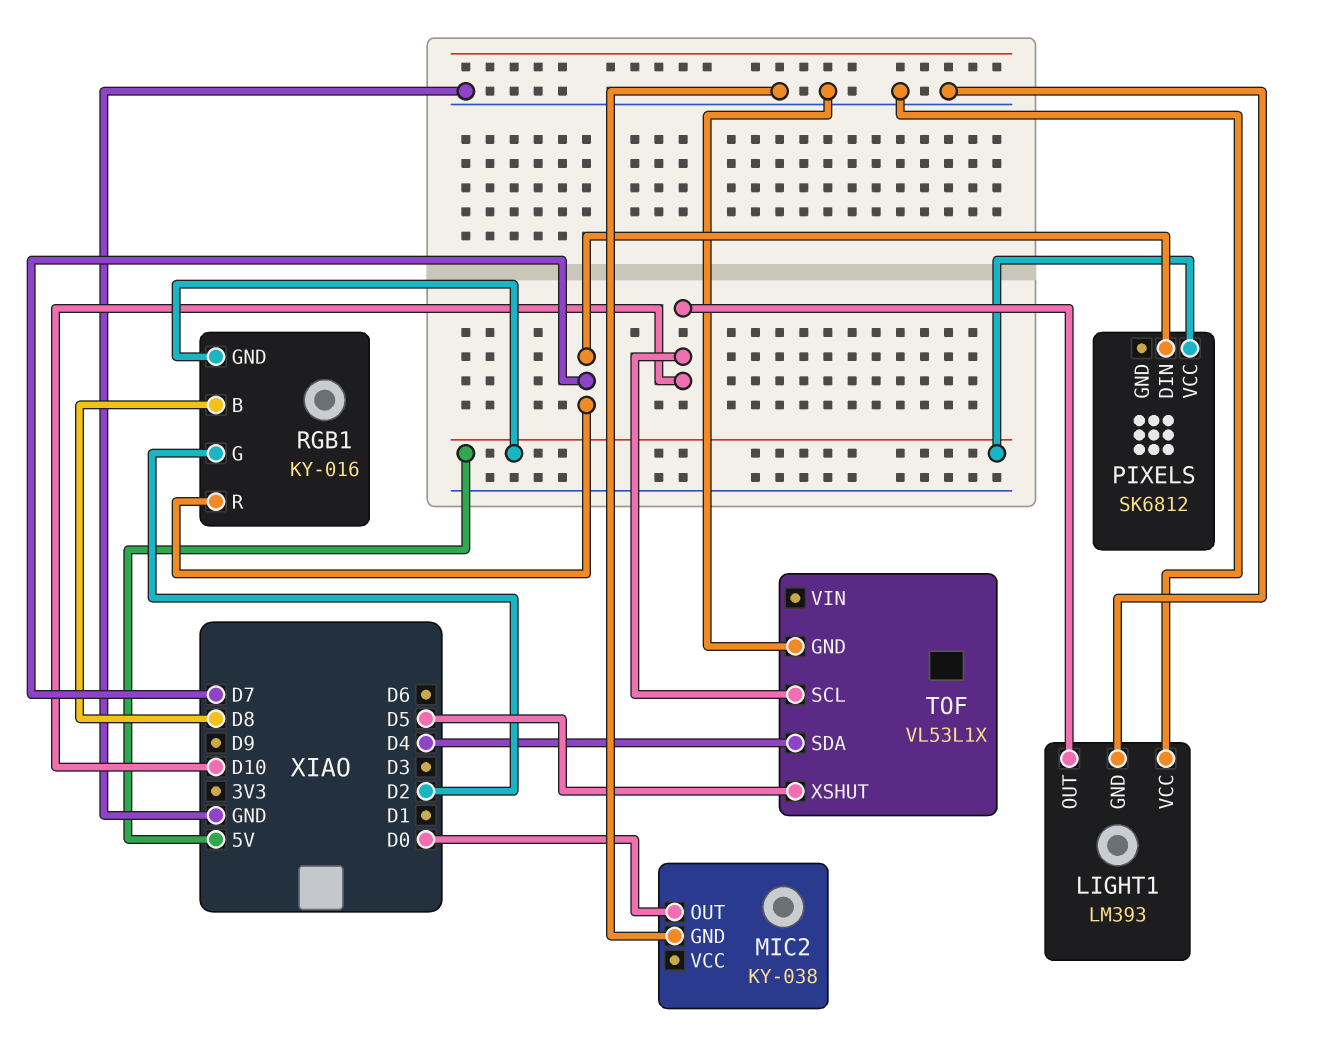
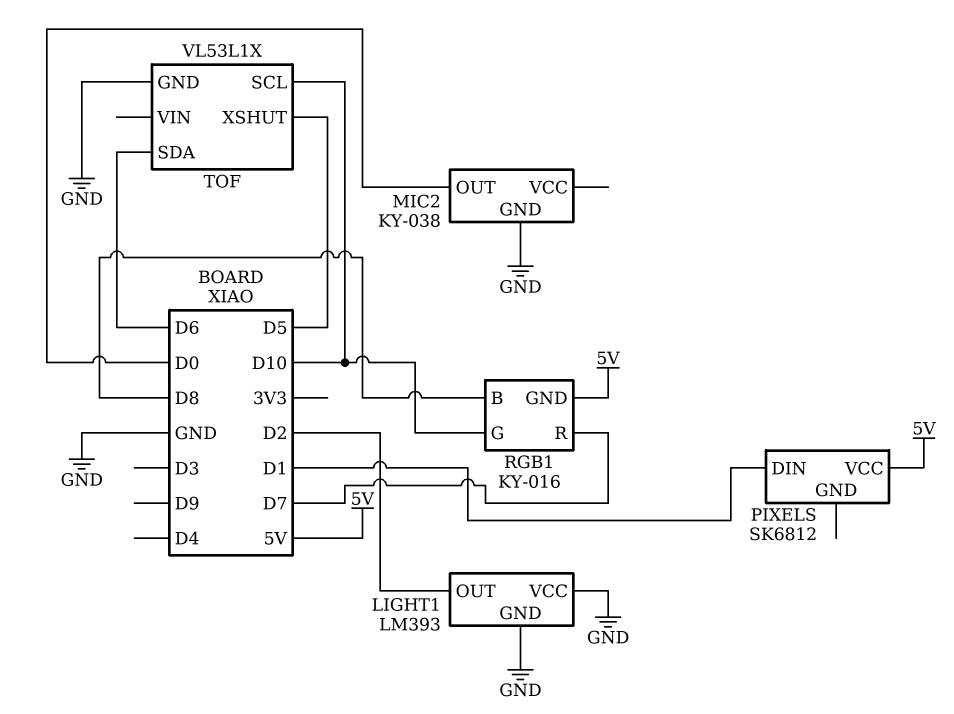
LIGHT1 pin OUT: D10 -> D2
PIXELS pin DIN: D7 -> D1
RGB1 pin G: D2 -> D10
TOF pin SDA: D4 -> D6

